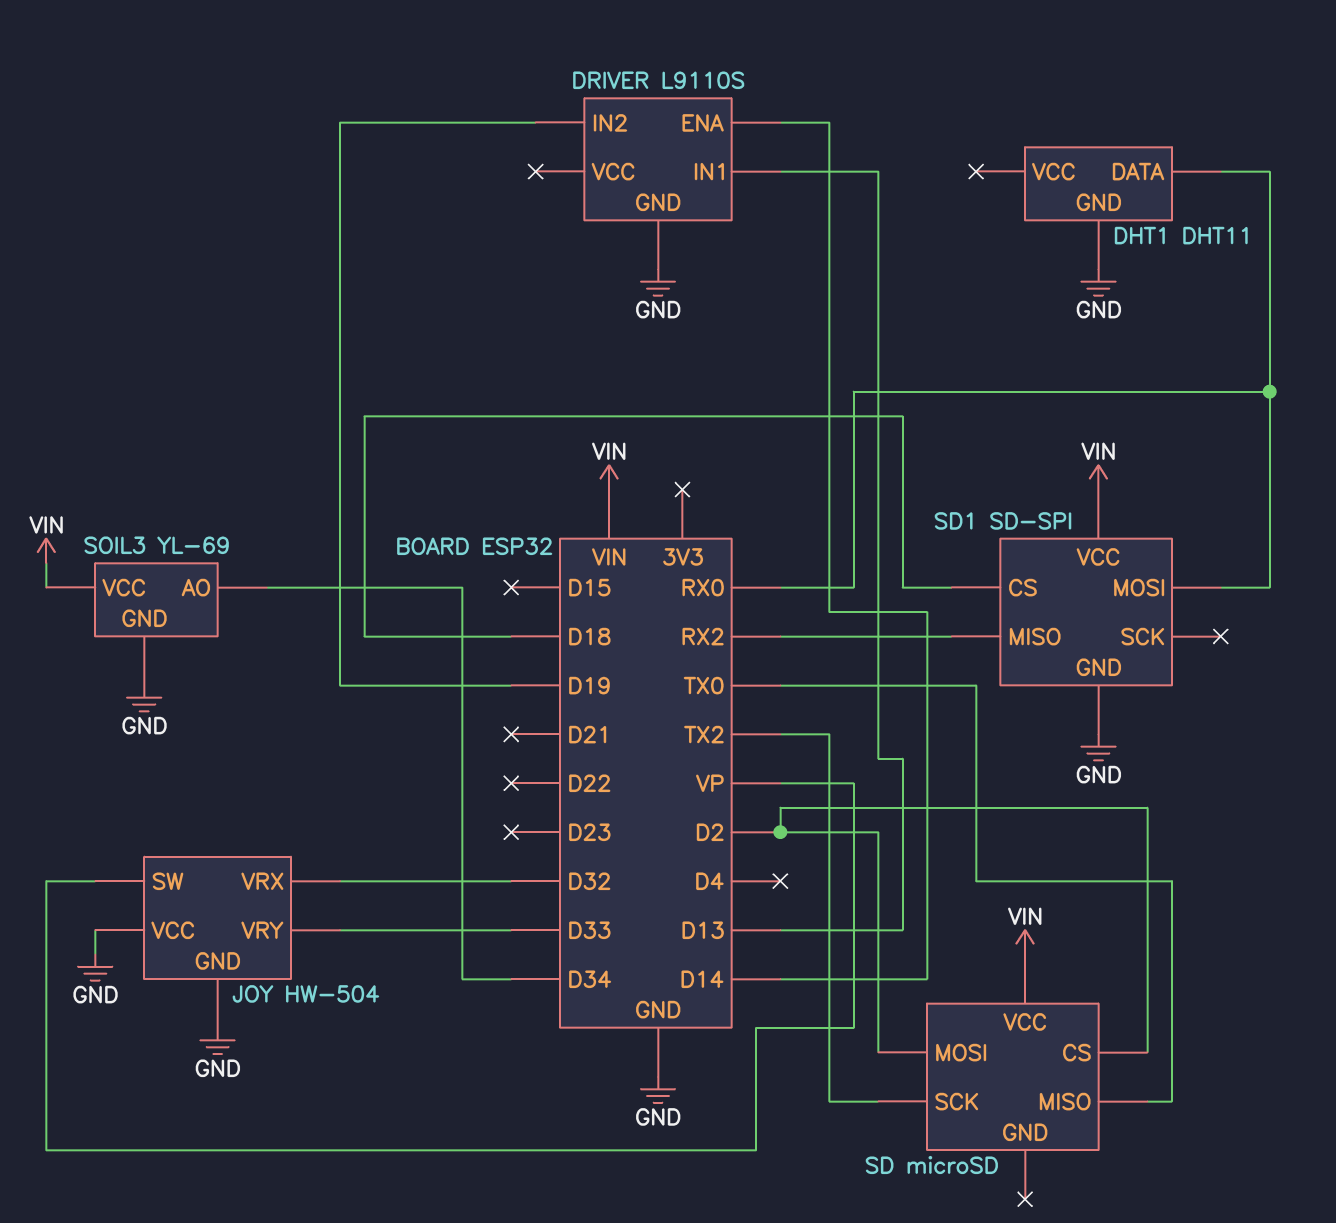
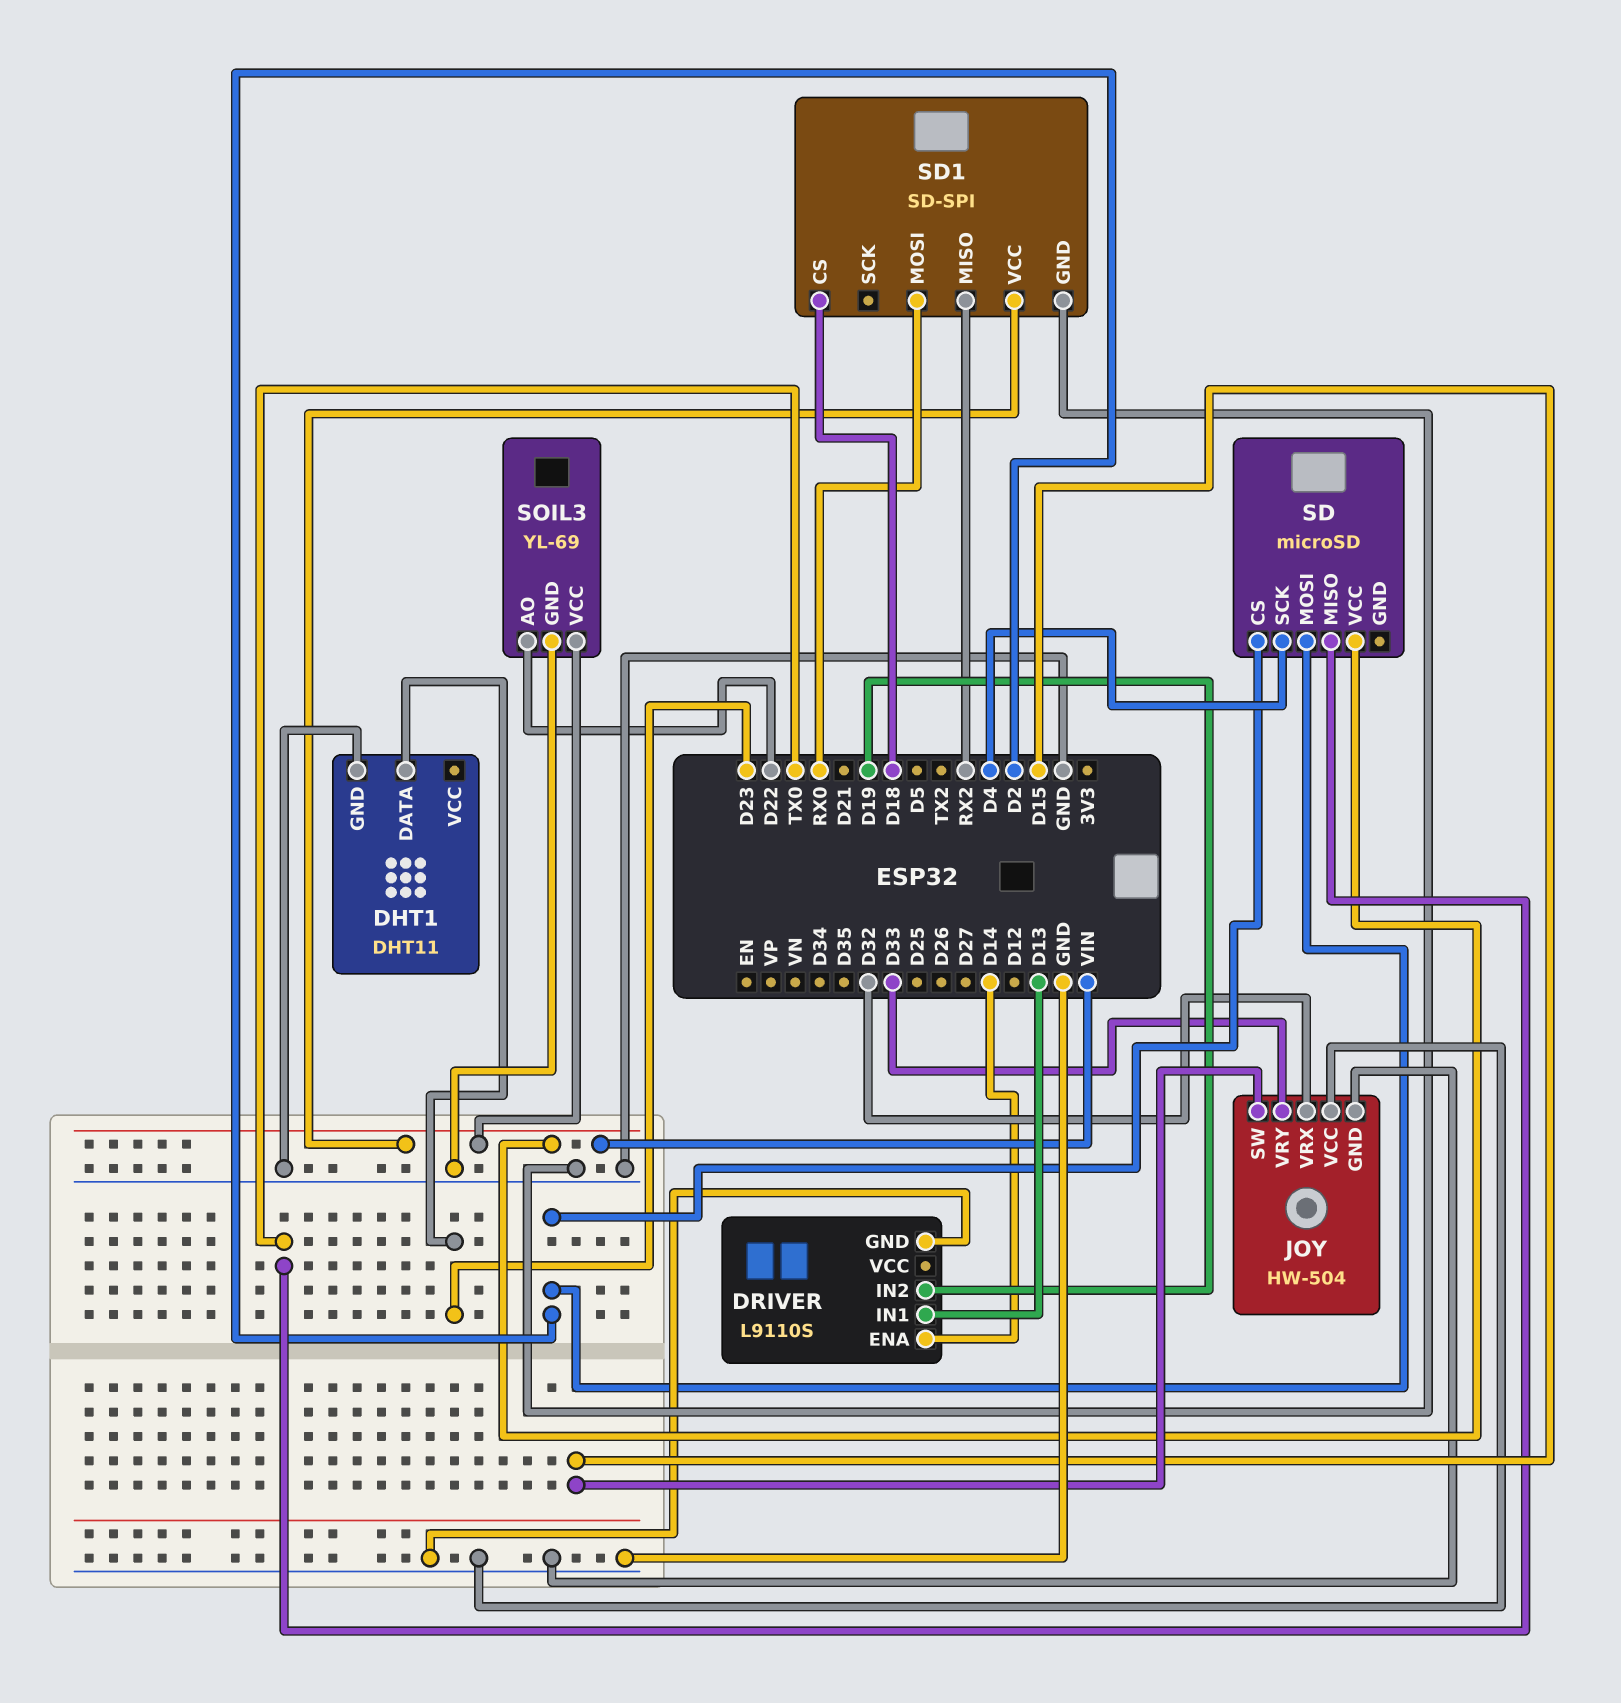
DHT1 pin DATA: RX0 -> D23
JOY pin SW: VP -> D15
SD pin SCK: TX2 -> D4
SOIL3 pin AO: D34 -> D22

